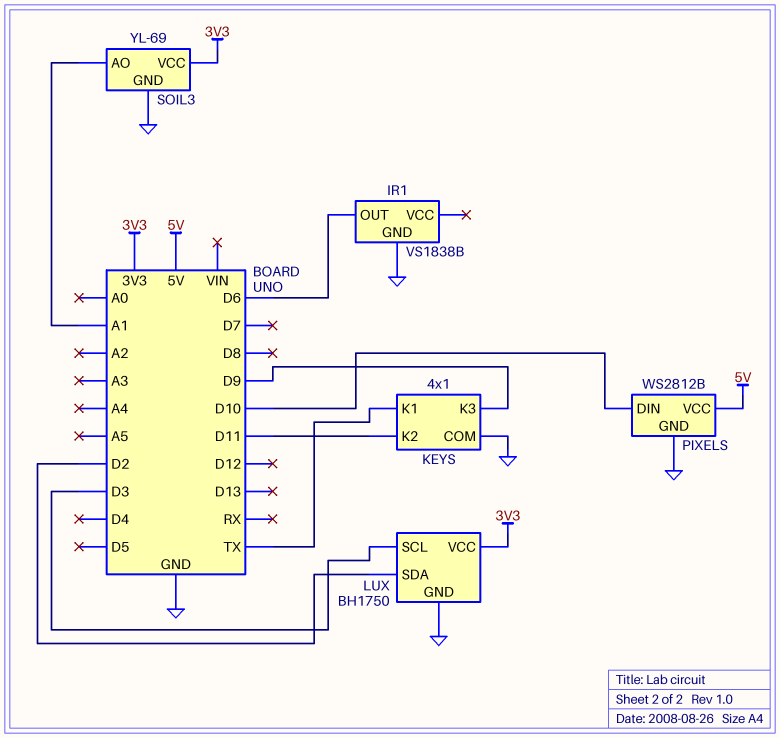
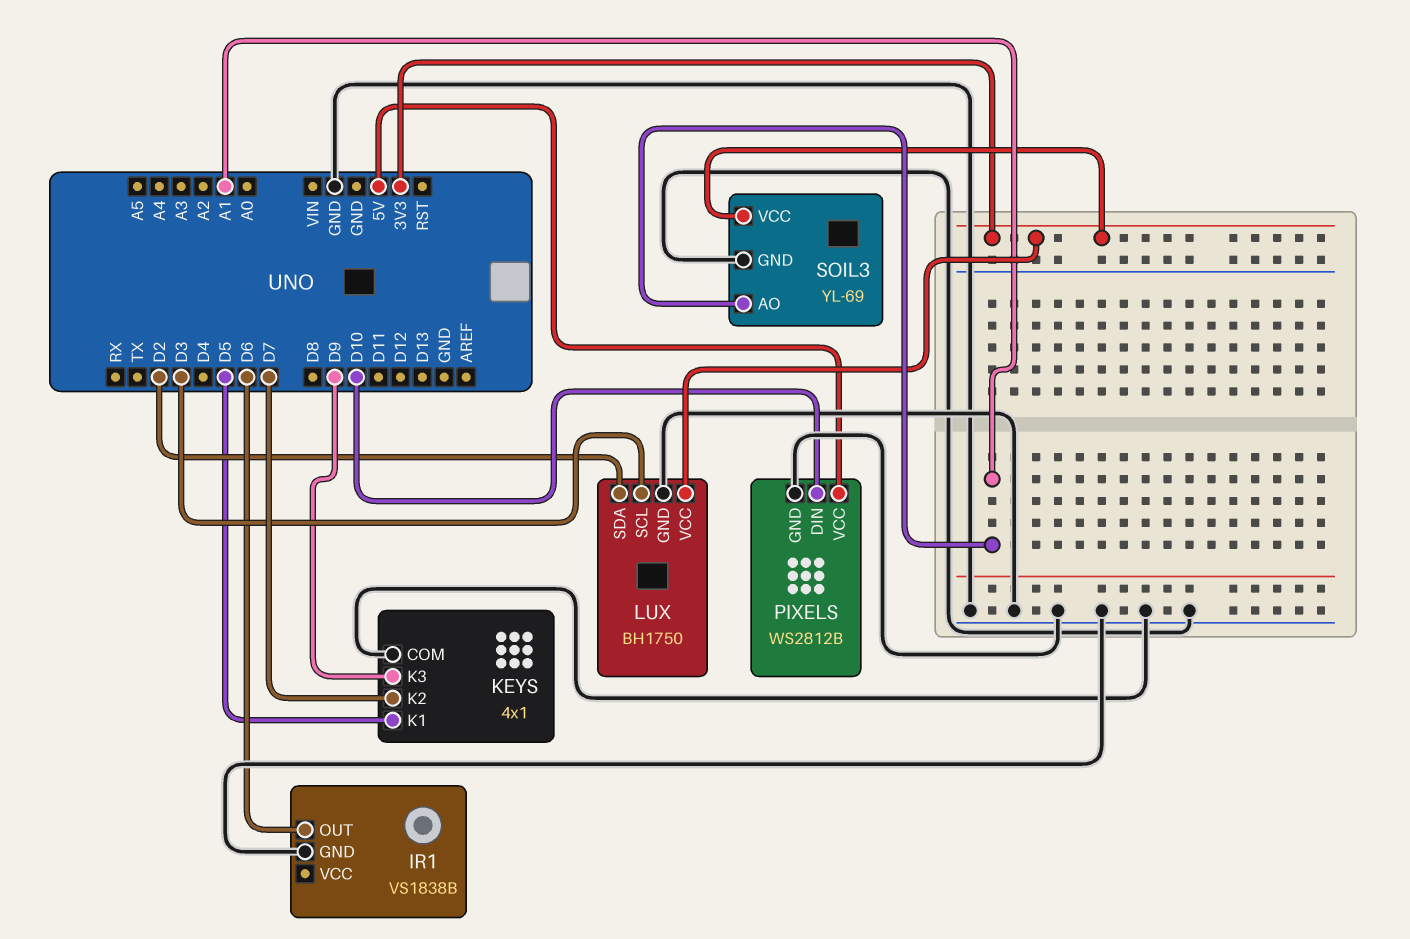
KEYS pin K1: TX -> D5
KEYS pin K2: D11 -> D7

